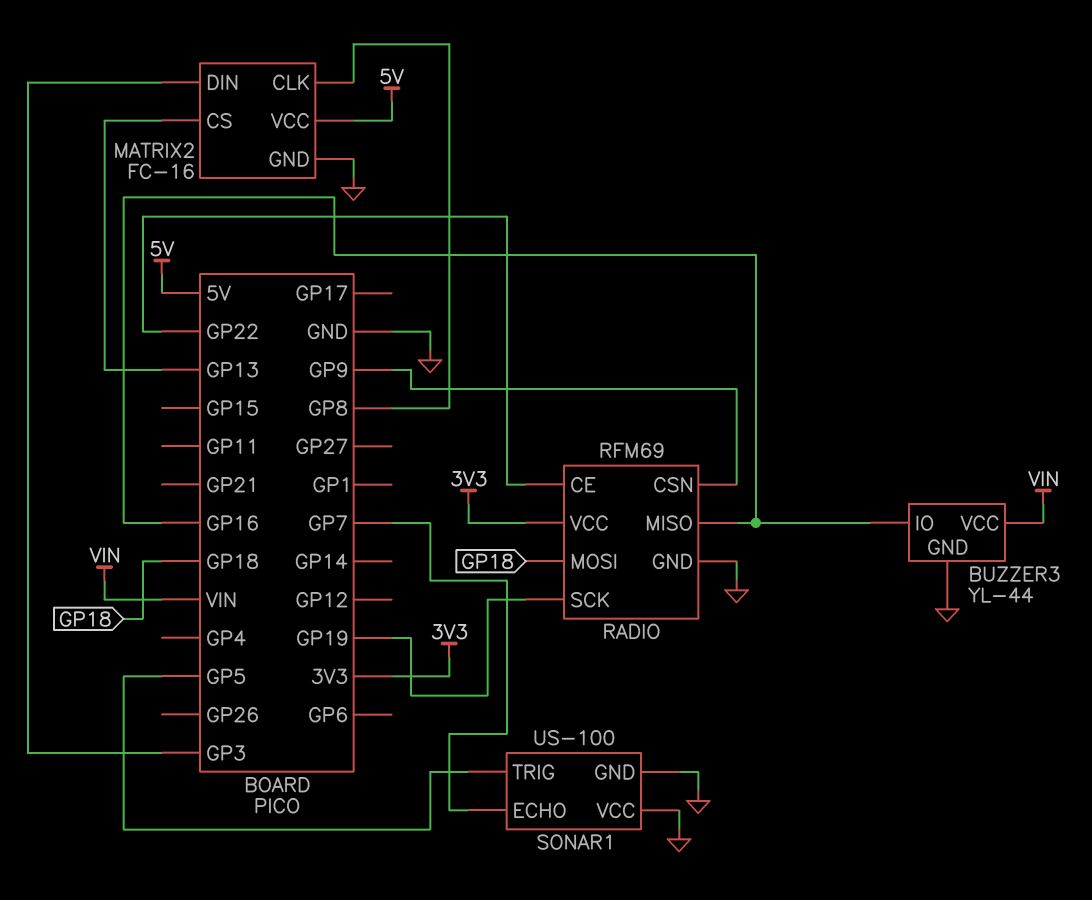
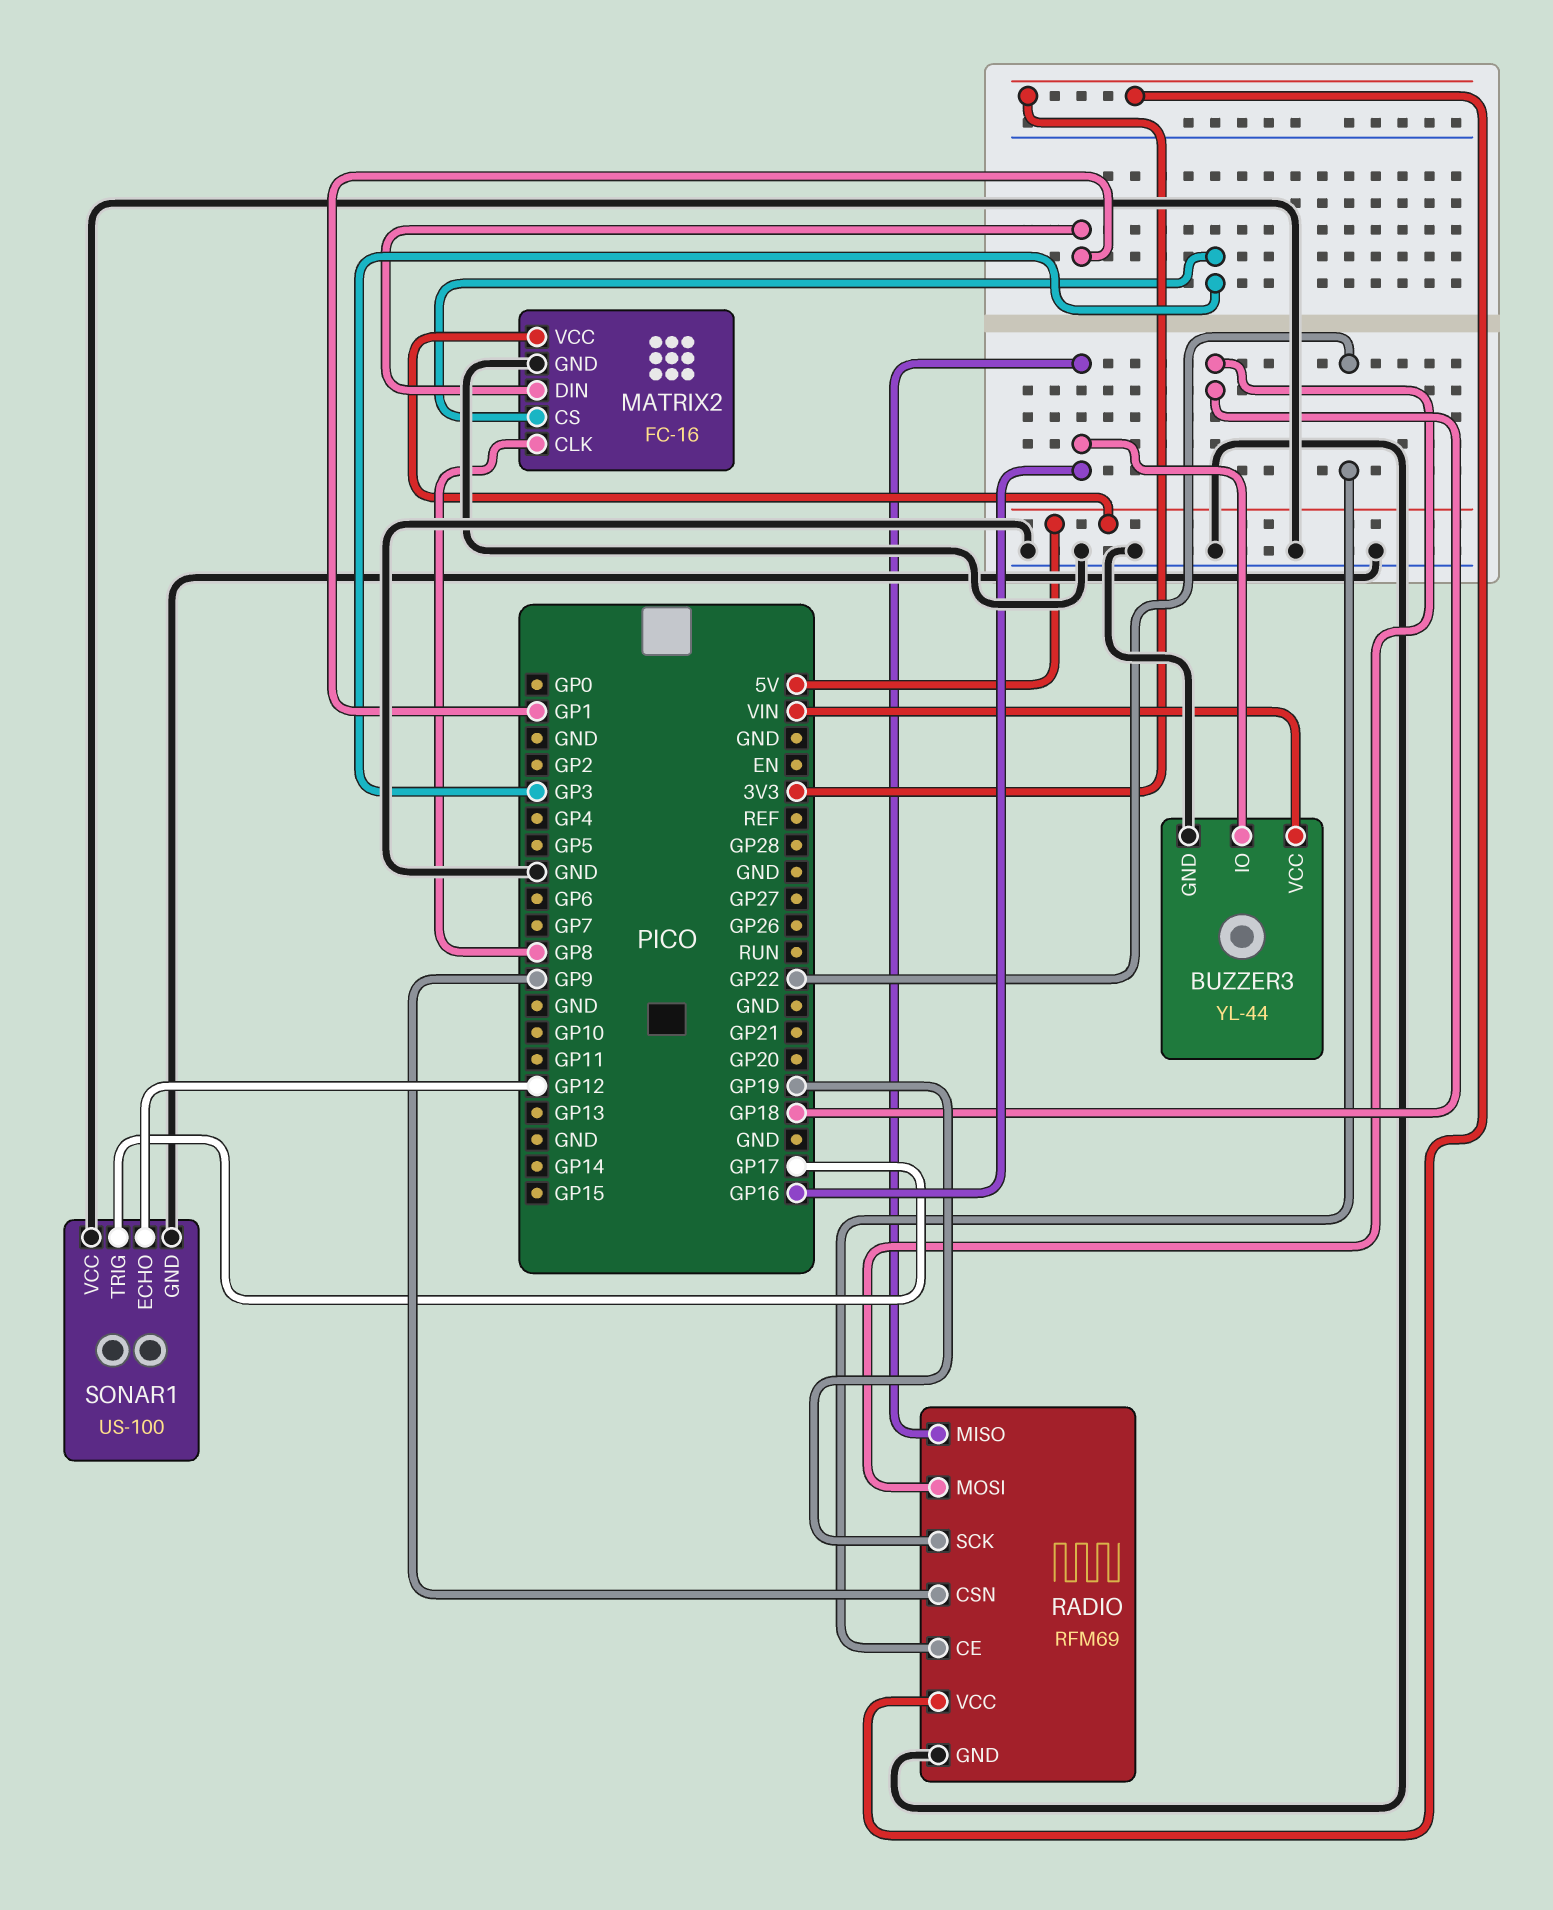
MATRIX2 pin CS: GP13 -> GP3
MATRIX2 pin DIN: GP3 -> GP1
SONAR1 pin ECHO: GP7 -> GP12
SONAR1 pin TRIG: GP5 -> GP17

